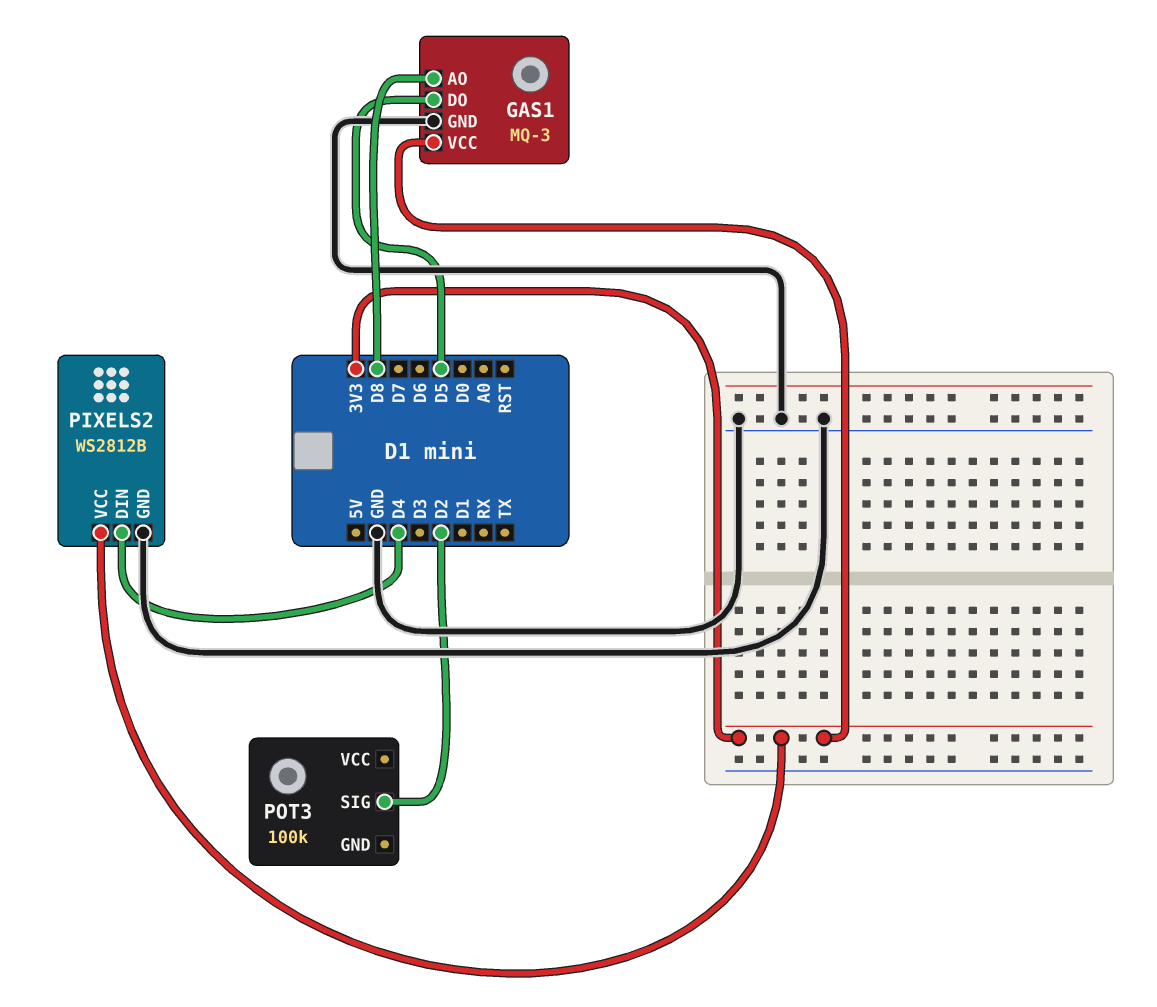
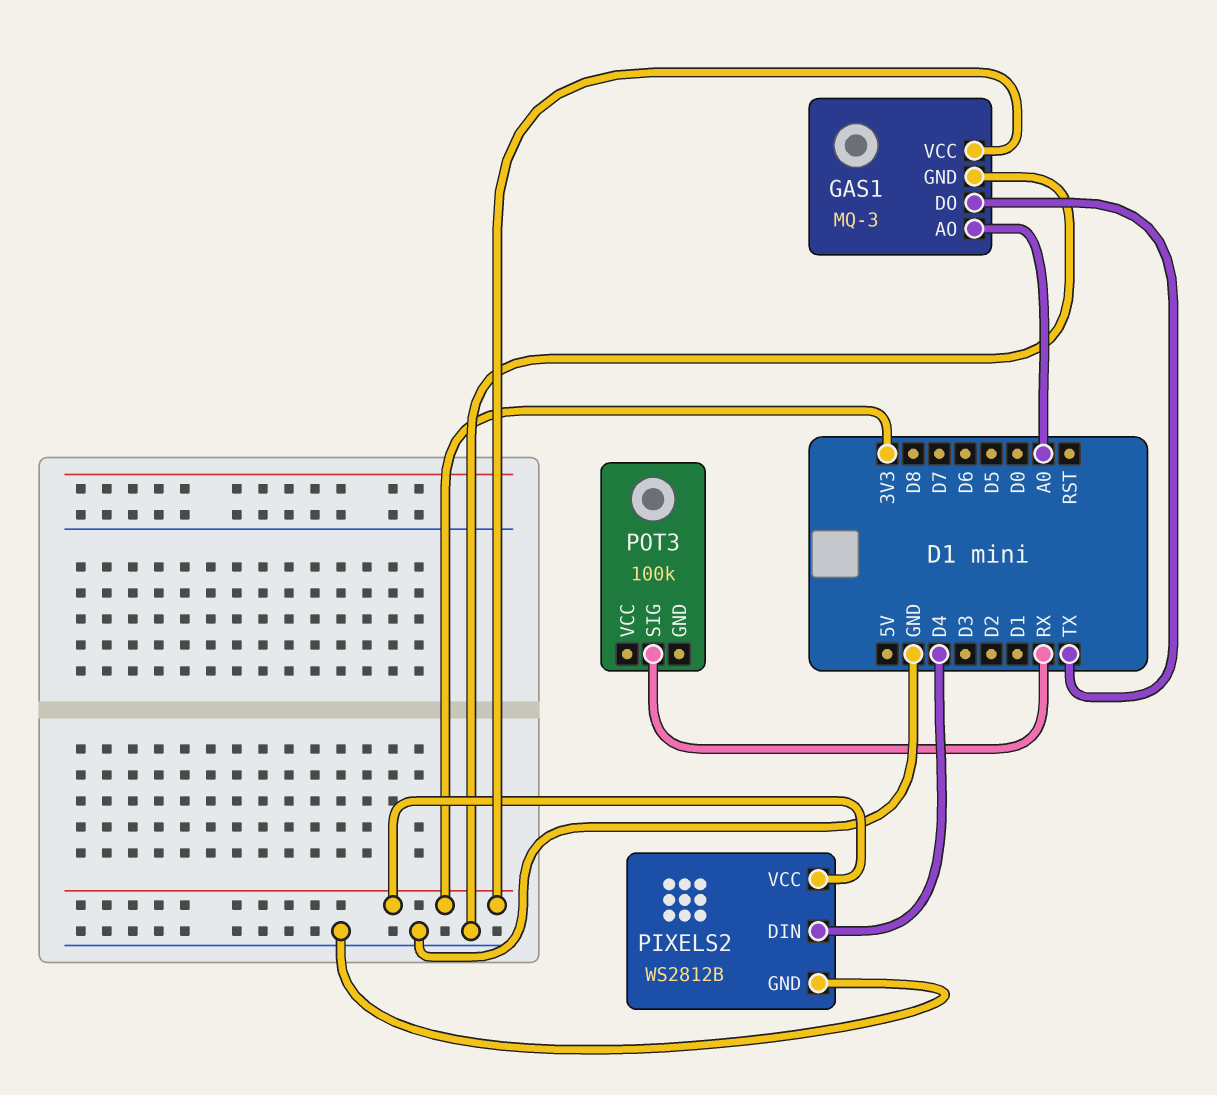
GAS1 pin AO: D8 -> A0
GAS1 pin DO: D5 -> TX
POT3 pin SIG: D2 -> RX

